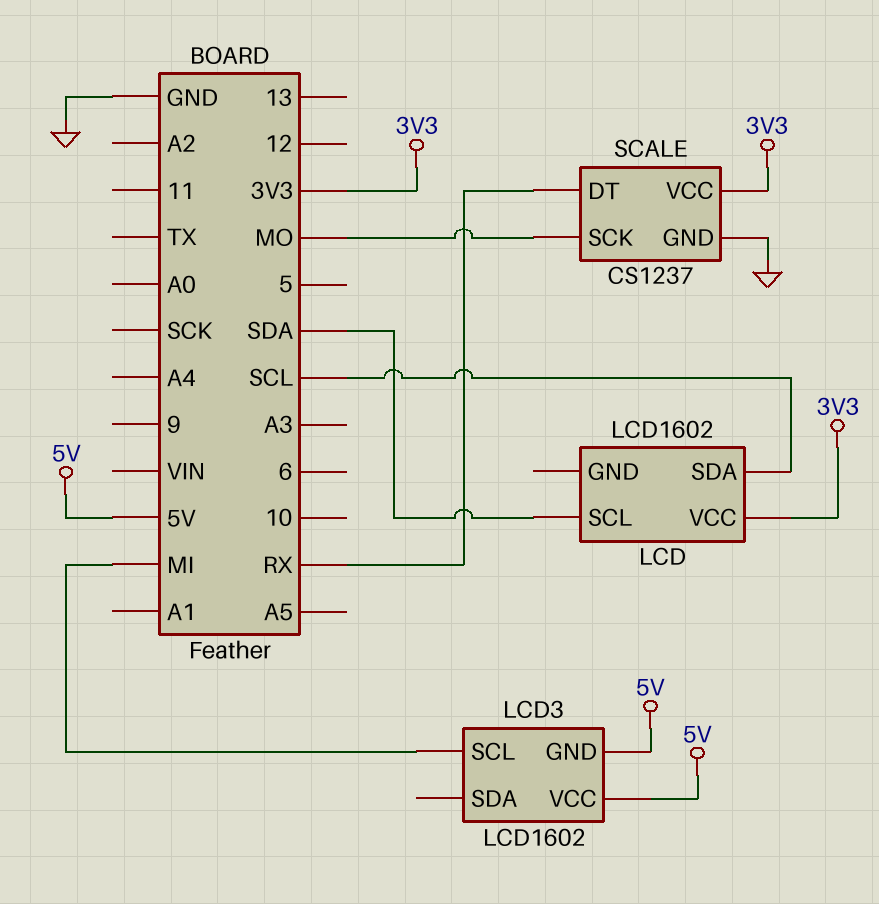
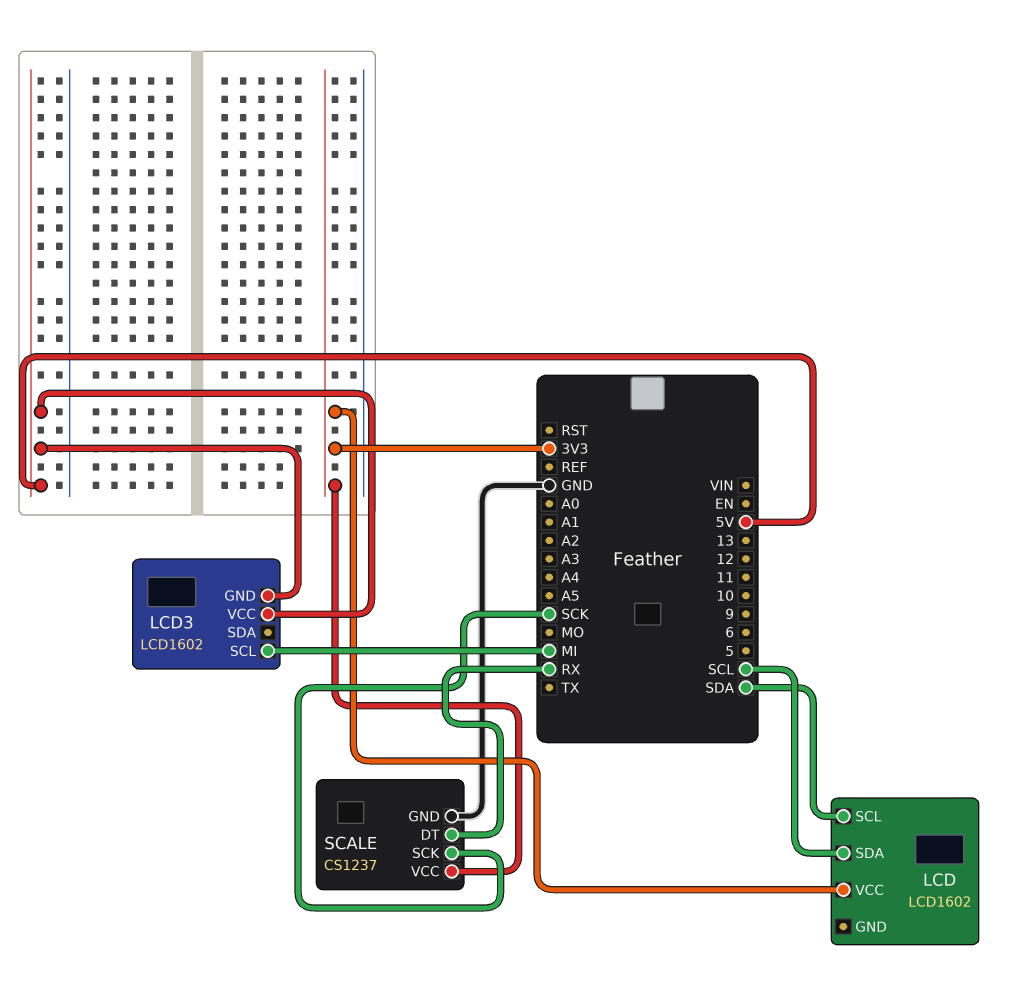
SCALE pin SCK: MO -> SCK

